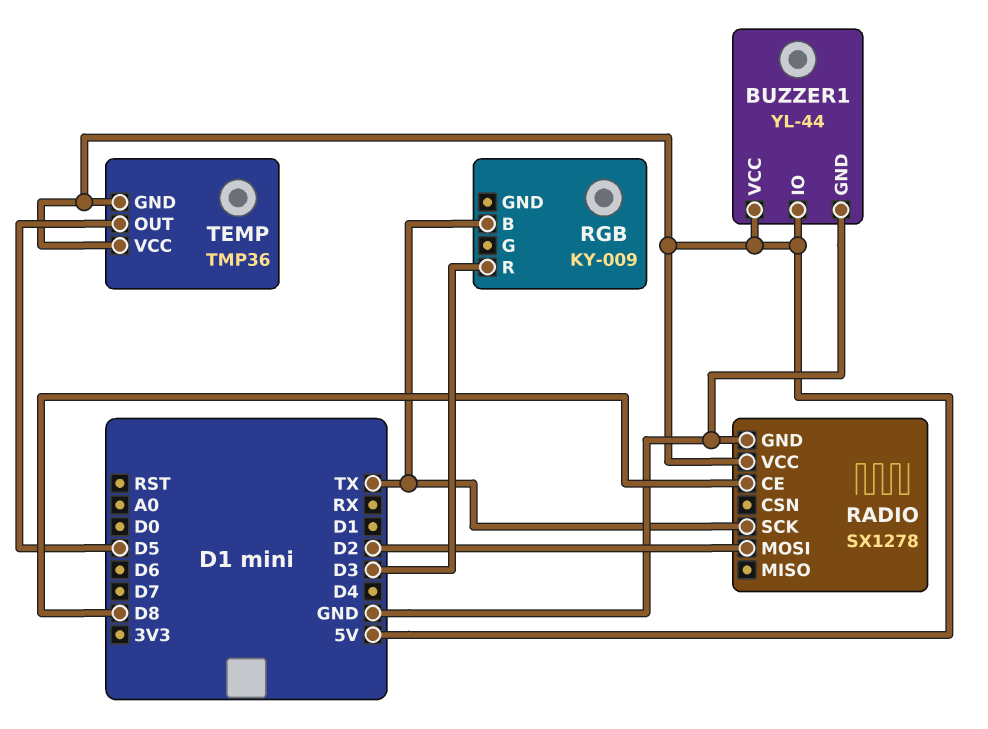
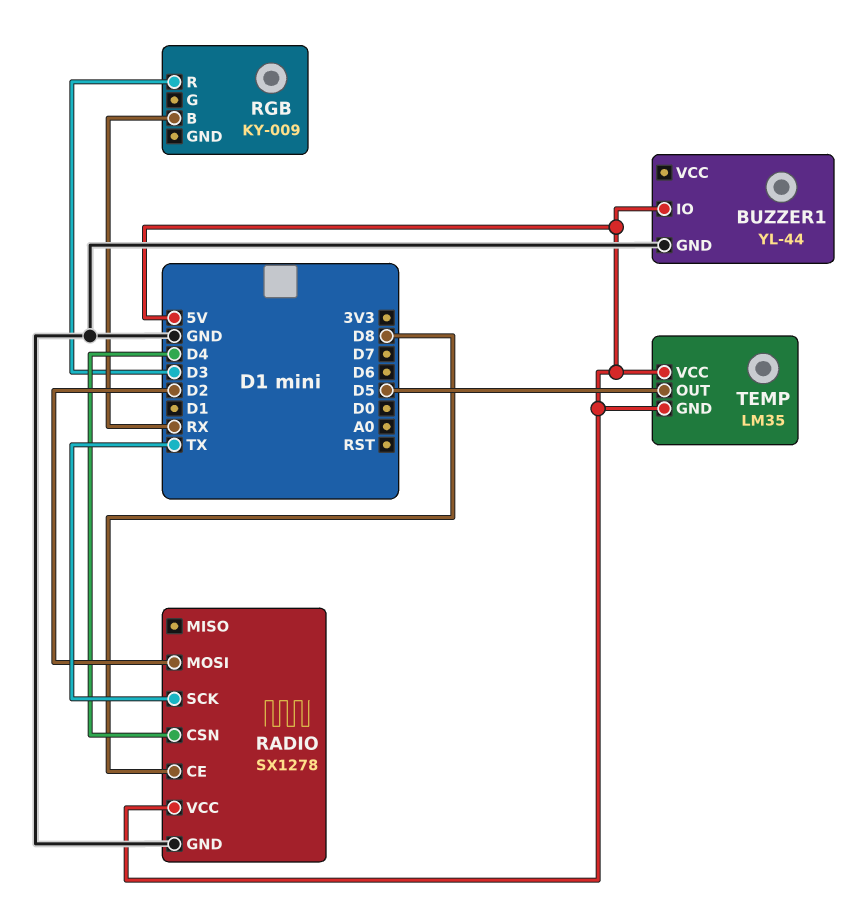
BUZZER1 pin VCC: 5V -> none
RADIO pin CSN: none -> D4
RGB pin B: TX -> RX
TEMP: TMP36 -> LM35

